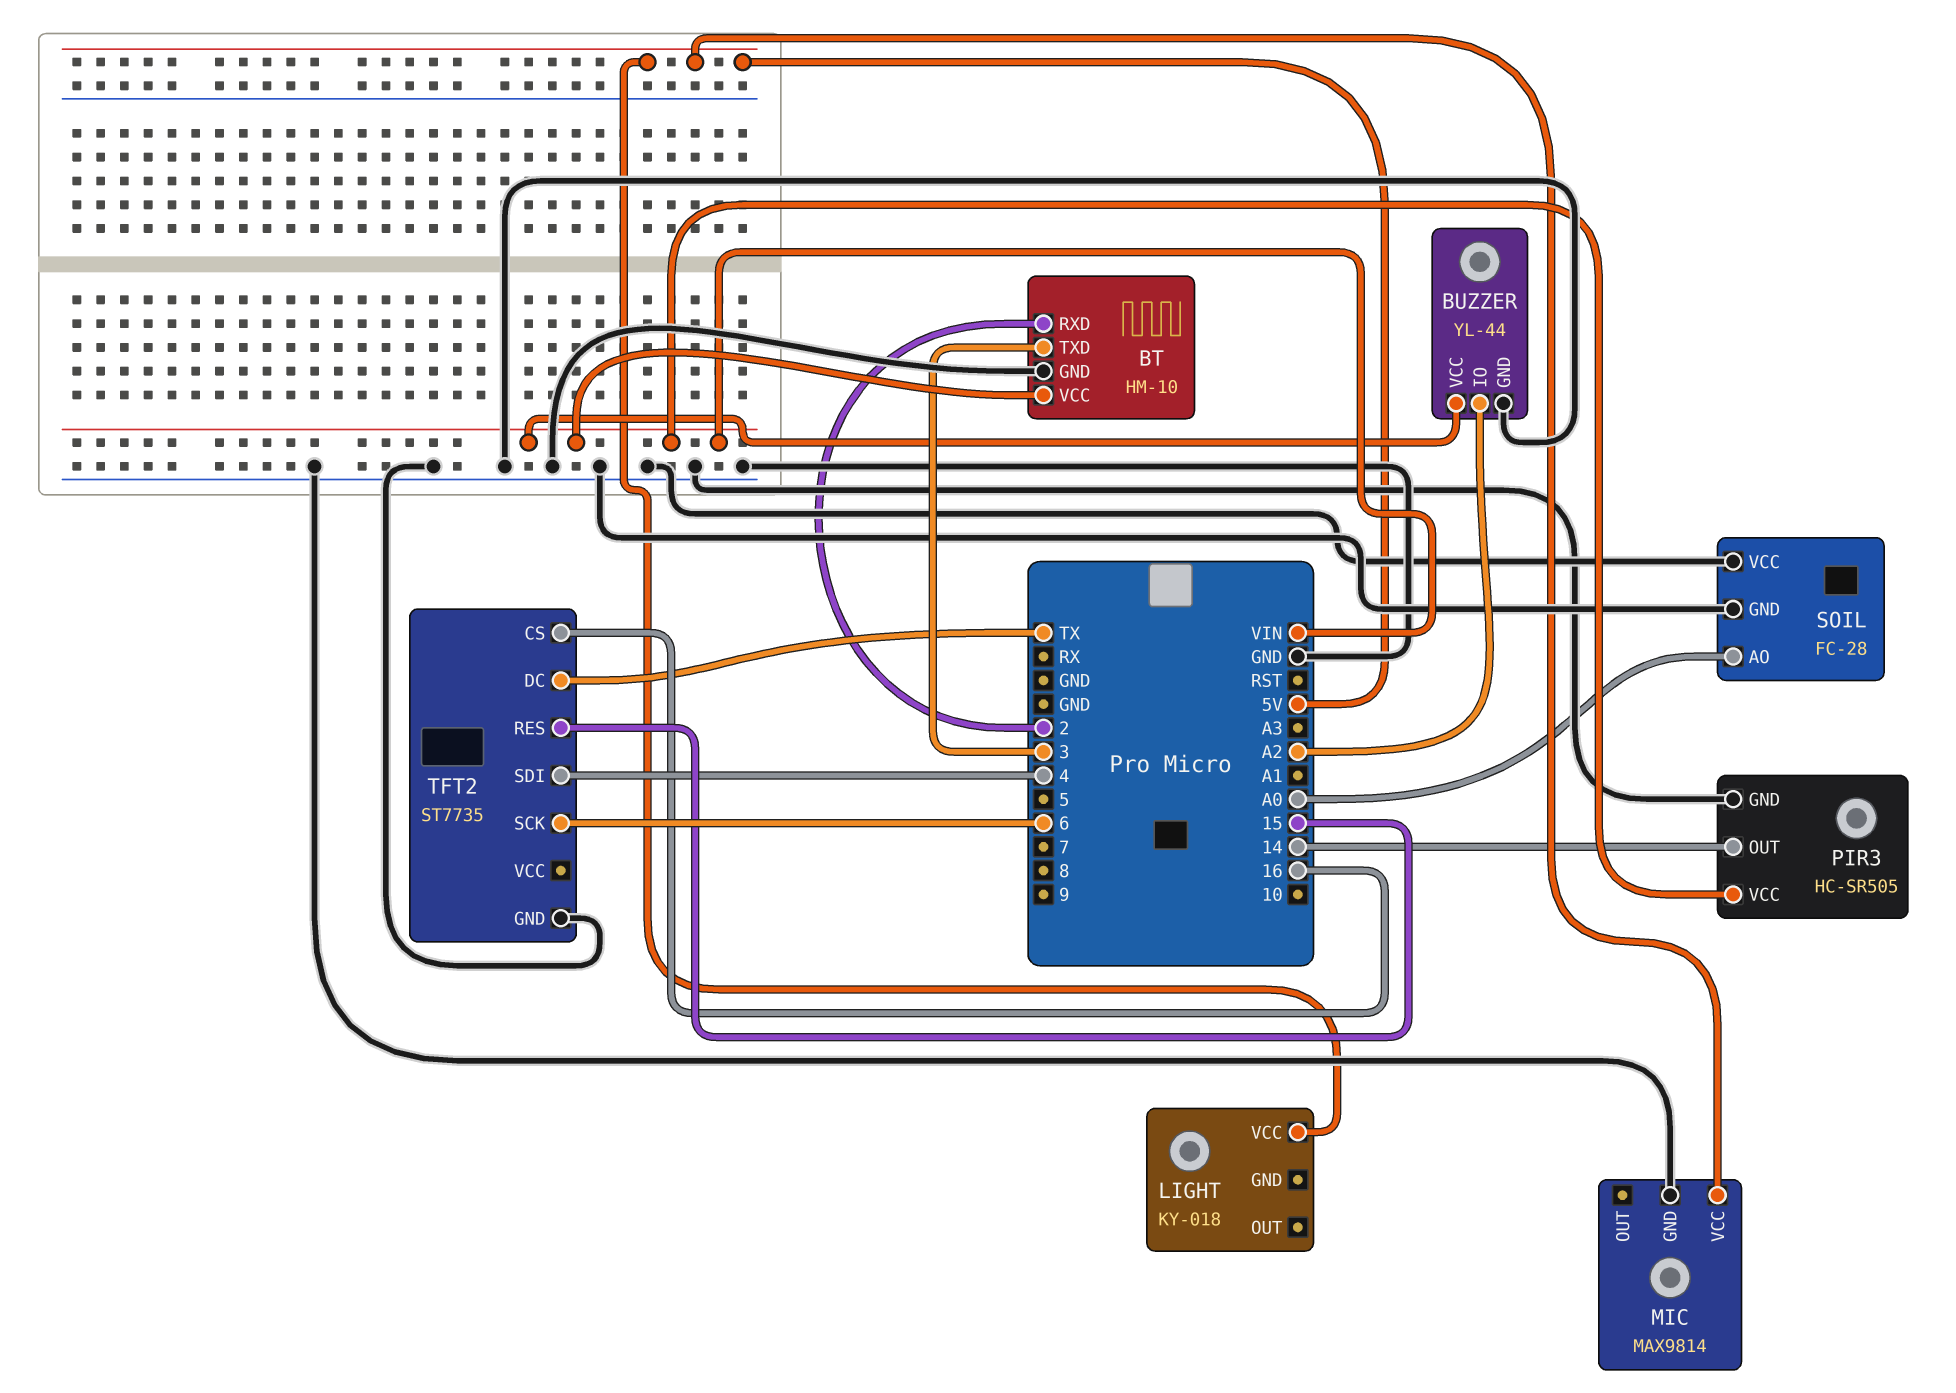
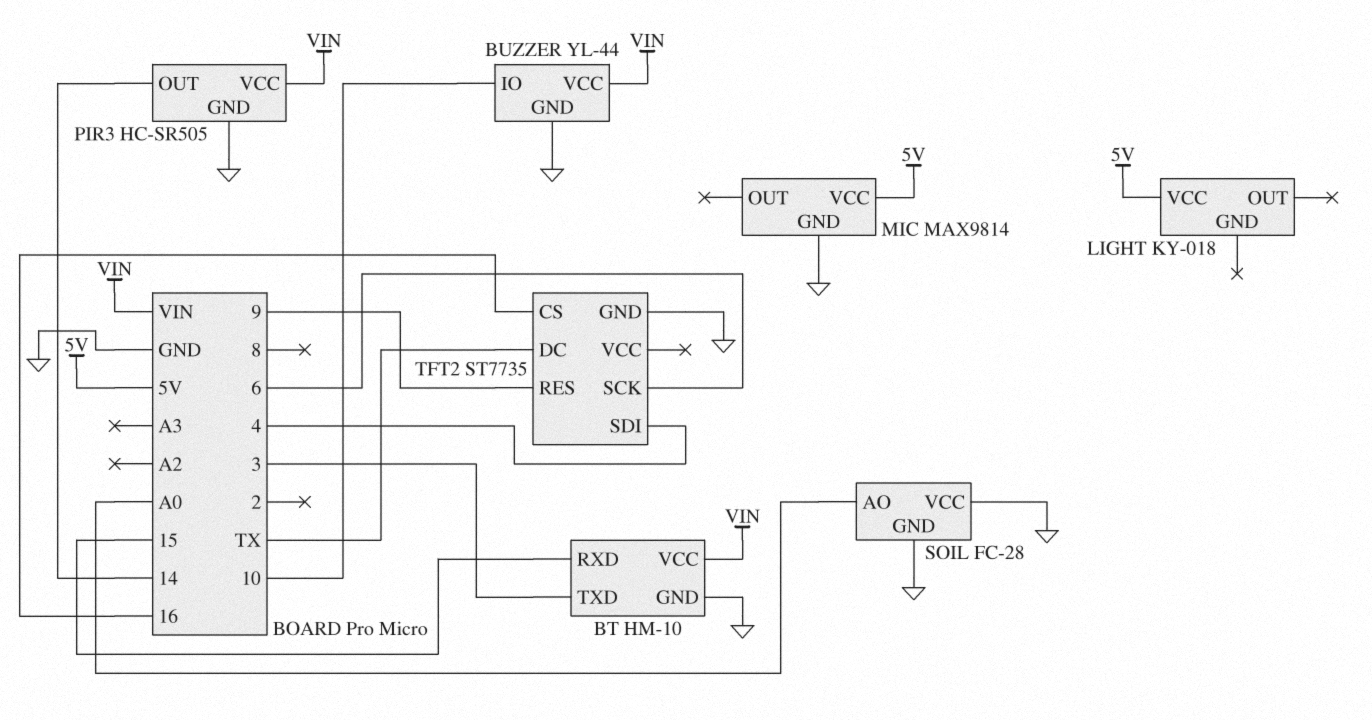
BT pin RXD: 2 -> 15
BUZZER pin IO: A2 -> 10
TFT2 pin RES: 15 -> 9

